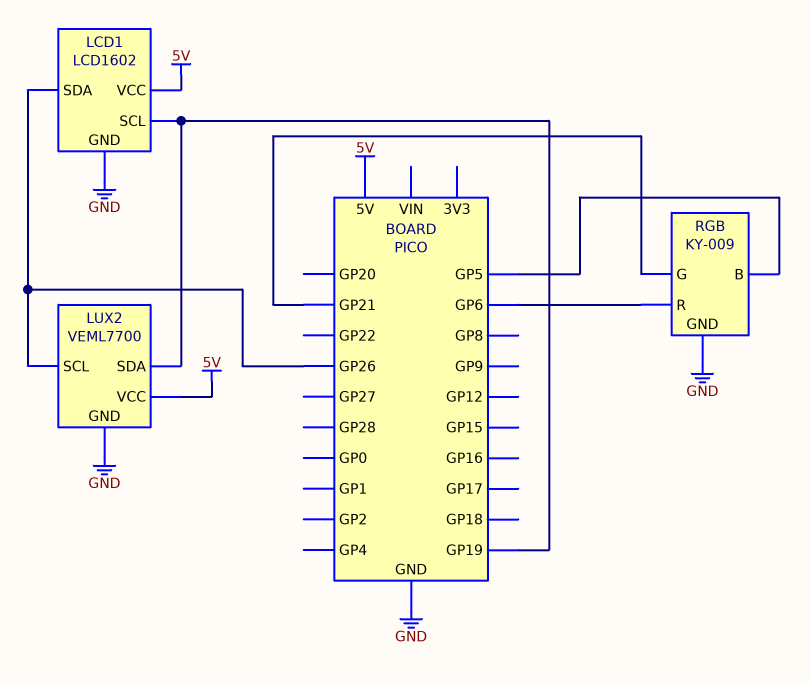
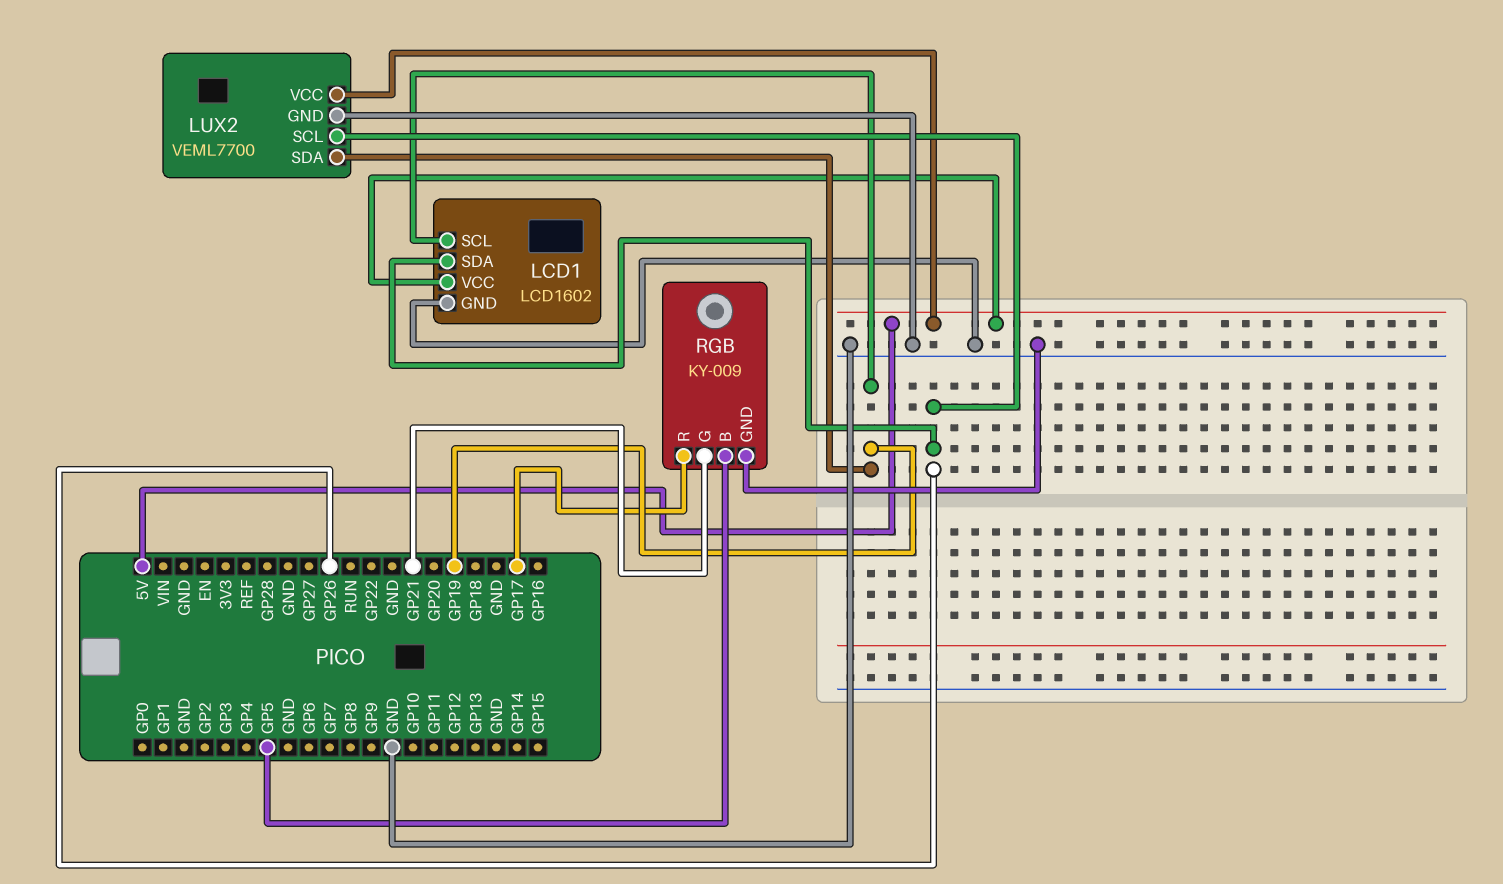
RGB pin R: GP6 -> GP17

